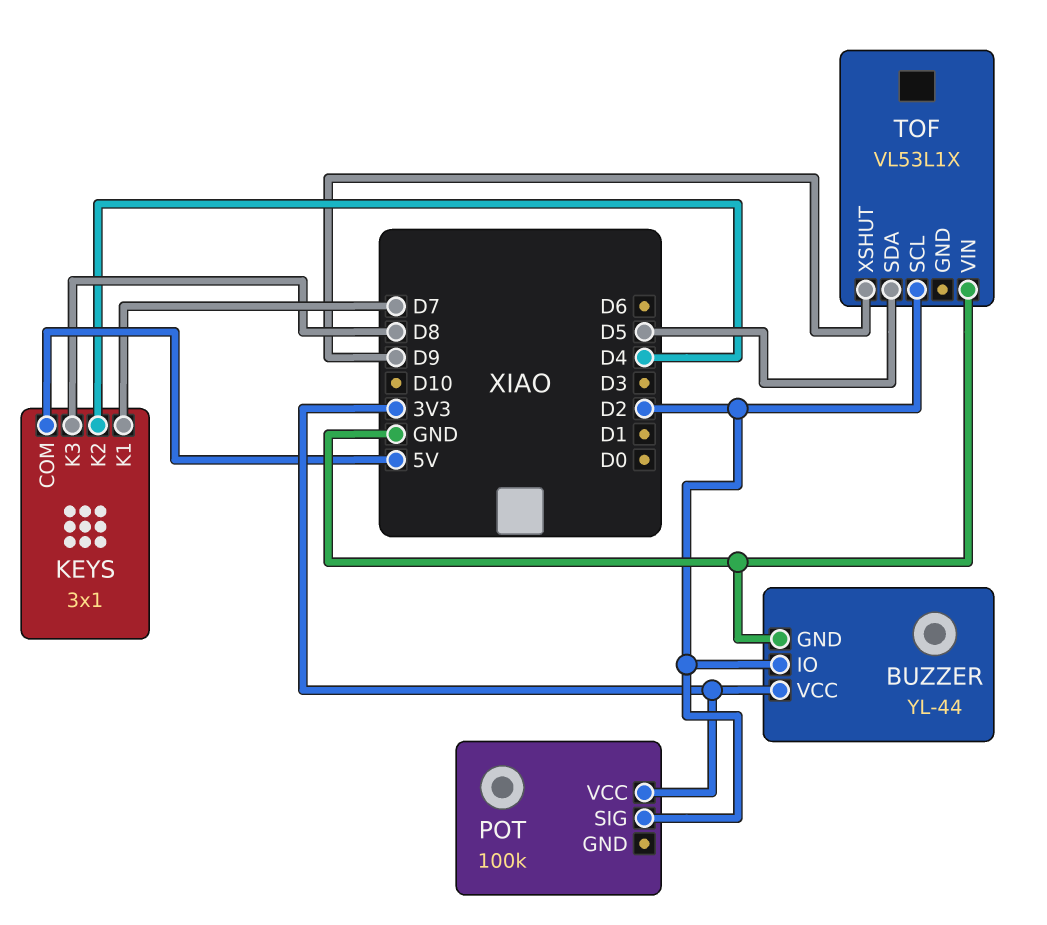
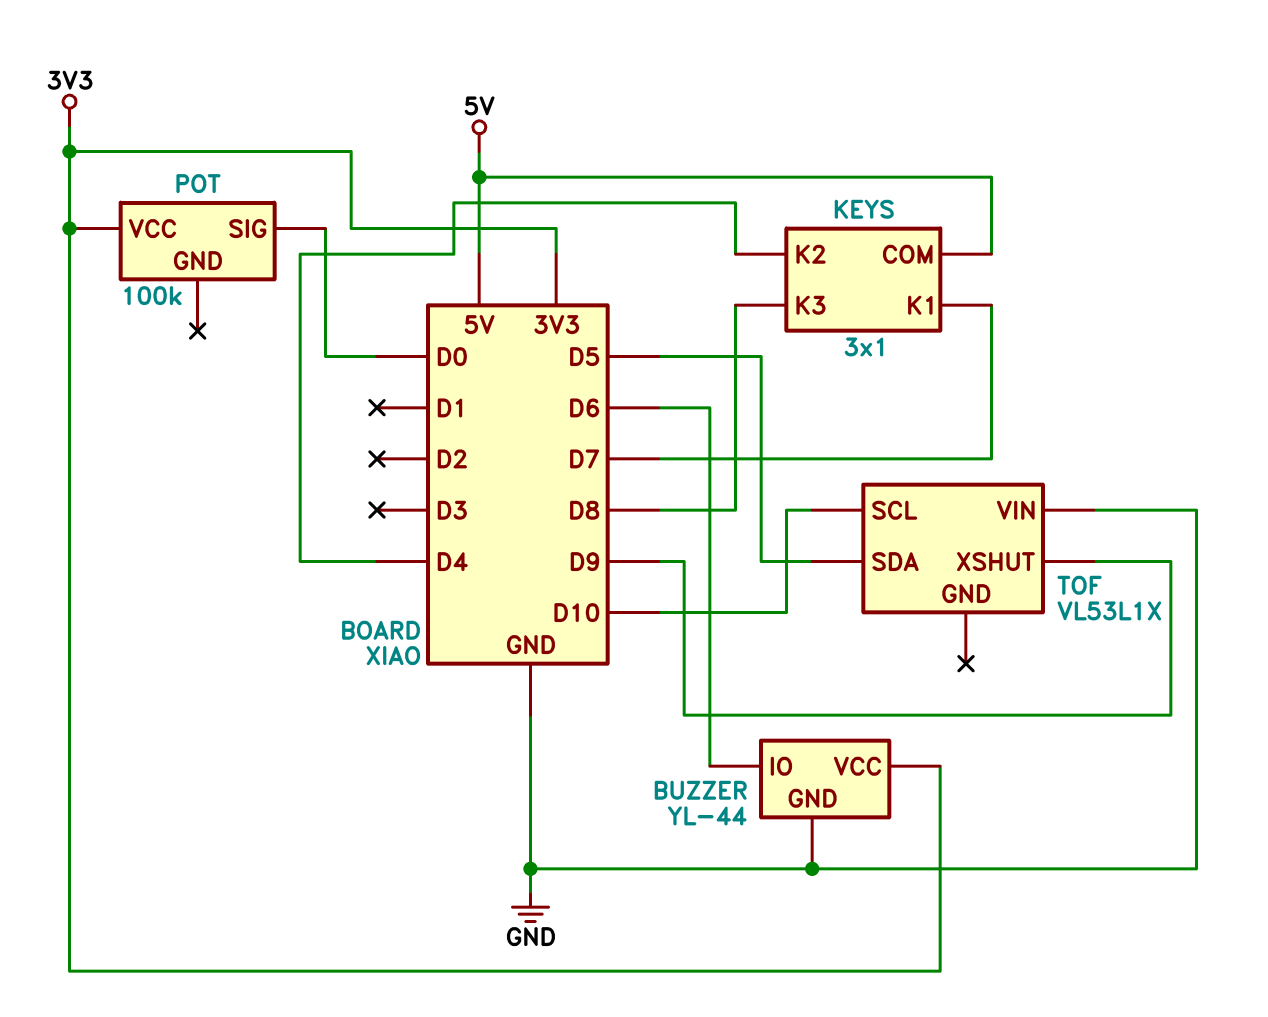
BUZZER pin IO: D2 -> D6
POT pin SIG: D2 -> D0
TOF pin SCL: D2 -> D10

